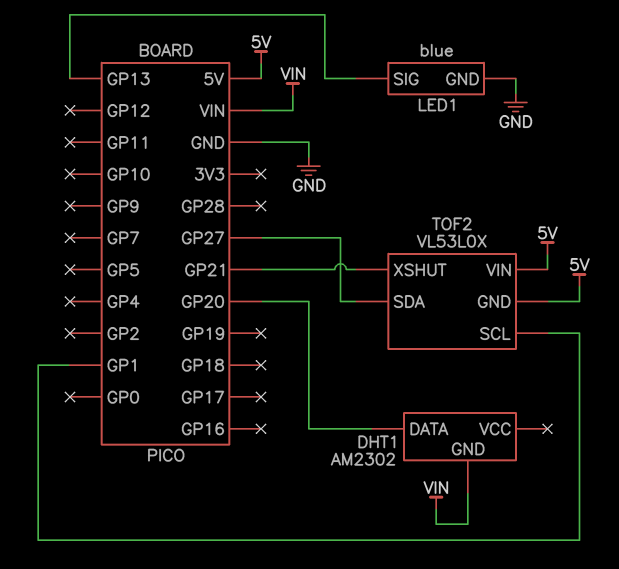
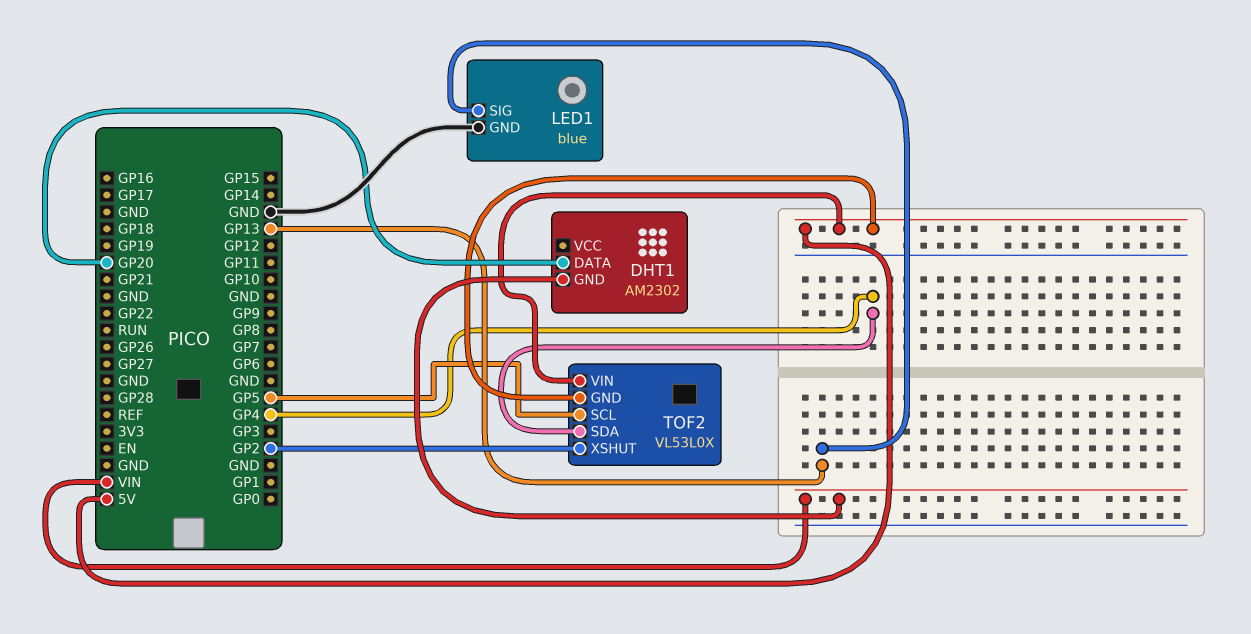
TOF2 pin SCL: GP1 -> GP5
TOF2 pin SDA: GP27 -> GP4
TOF2 pin XSHUT: GP21 -> GP2

